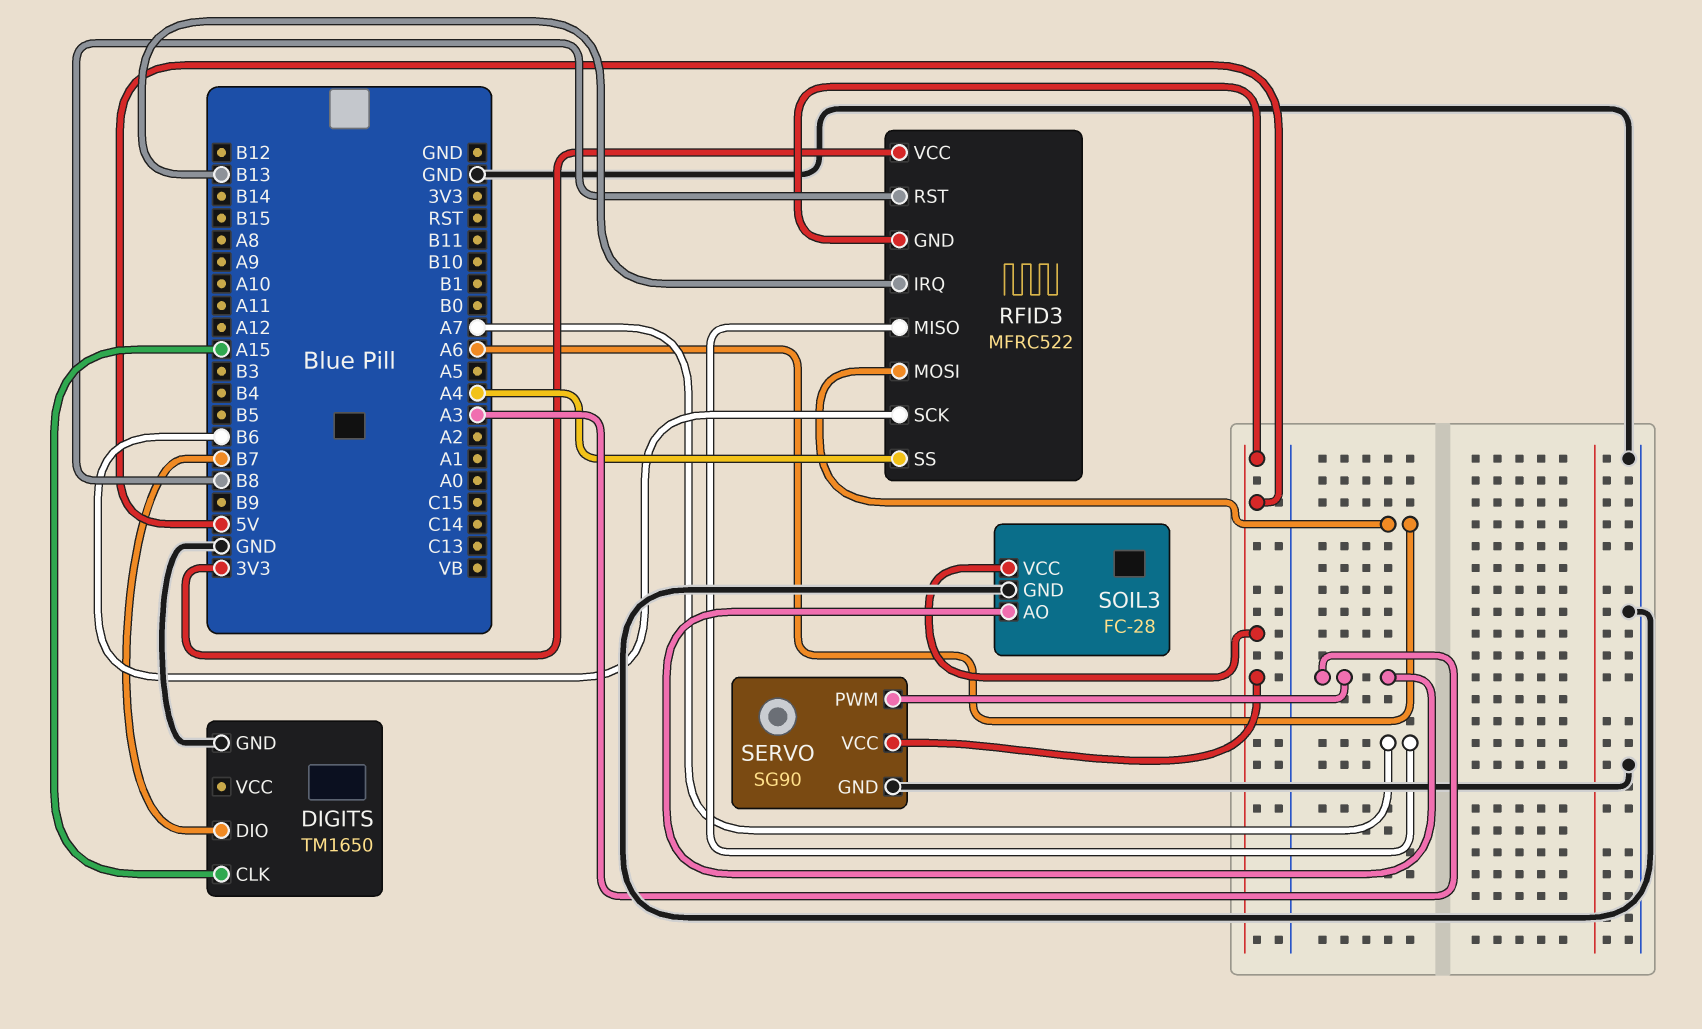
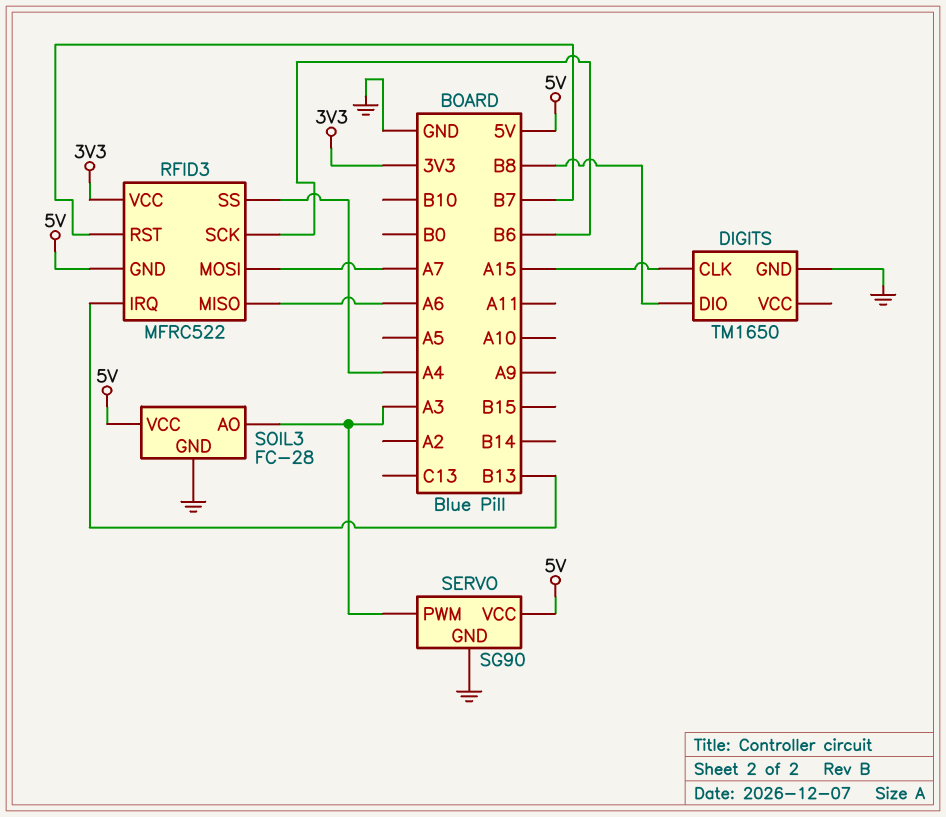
DIGITS pin DIO: B7 -> B8
RFID3 pin MISO: A7 -> A6
RFID3 pin MOSI: A6 -> A7
RFID3 pin RST: B8 -> B7

